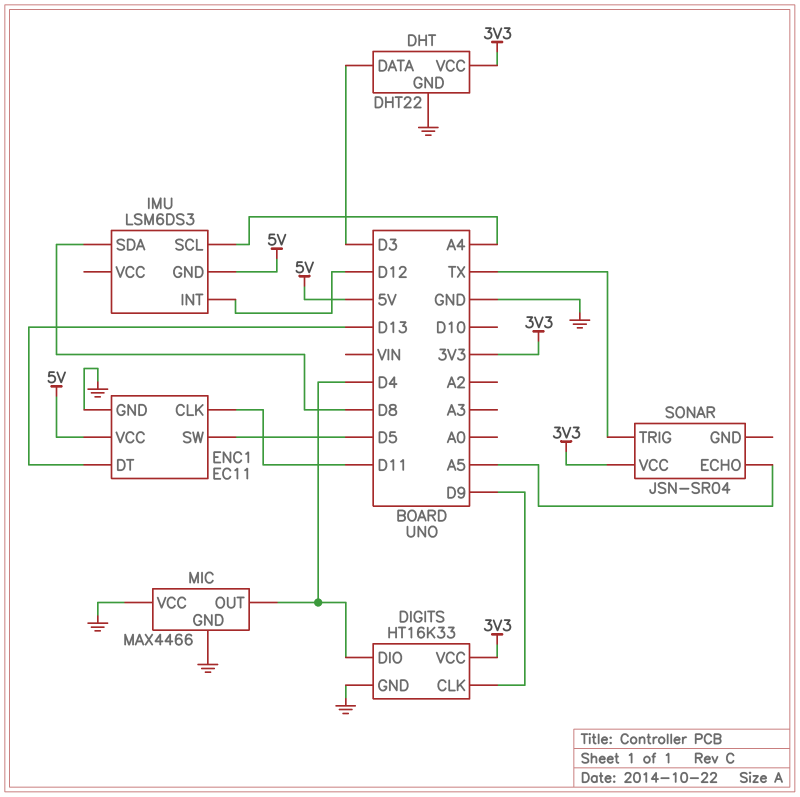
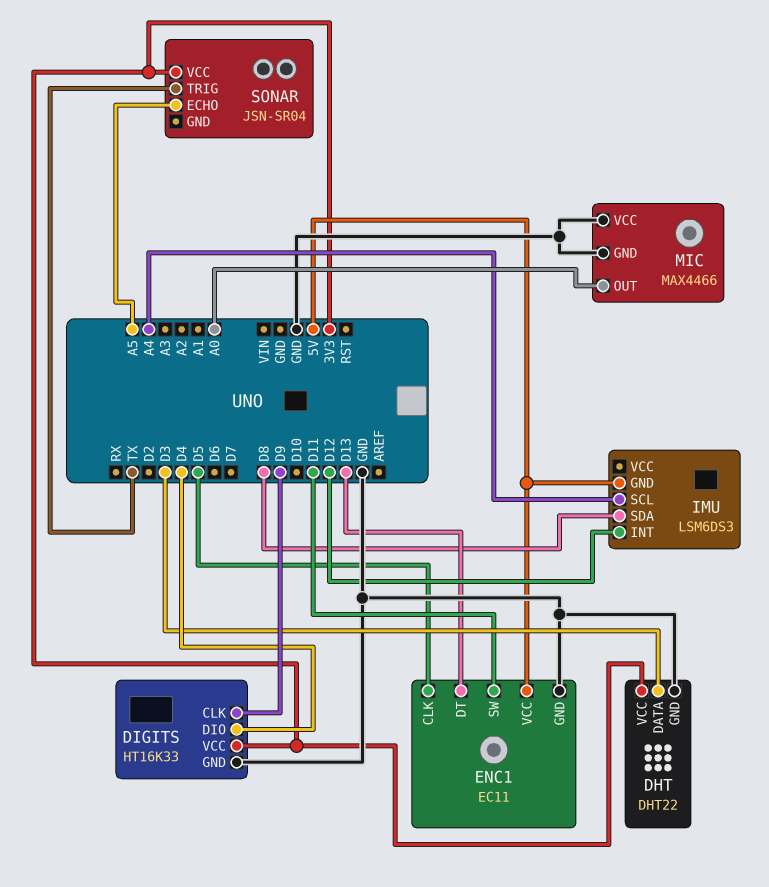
ENC1 pin CLK: D11 -> D5
ENC1 pin SW: D5 -> D11
MIC pin OUT: D4 -> A0

